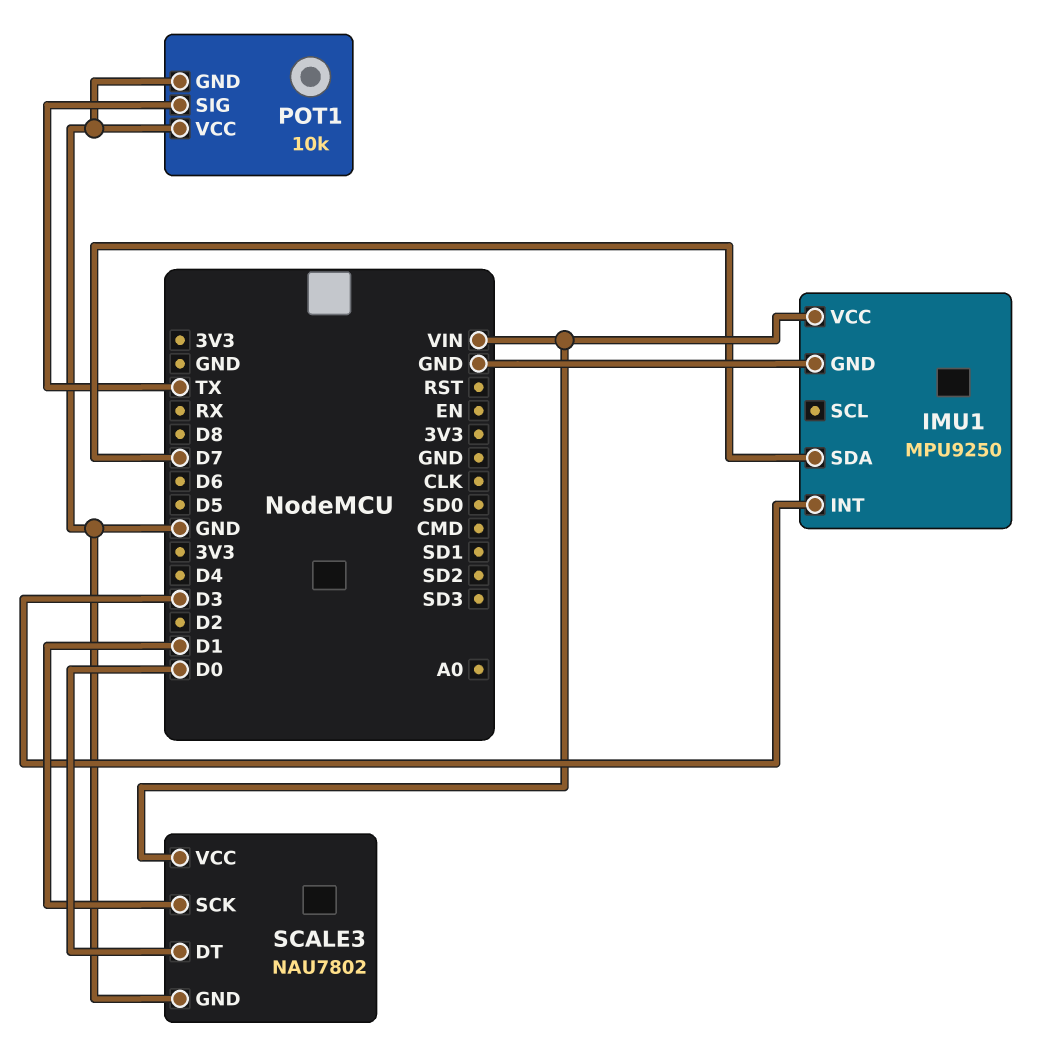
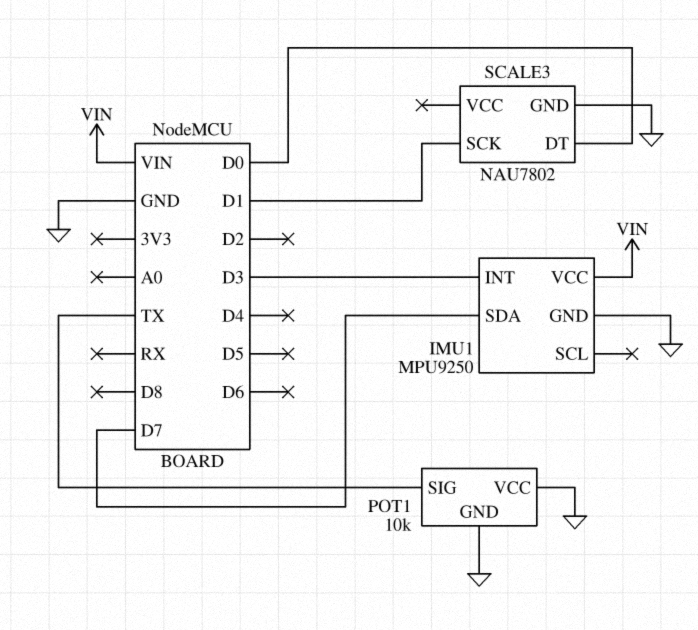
SCALE3 pin VCC: VIN -> none

